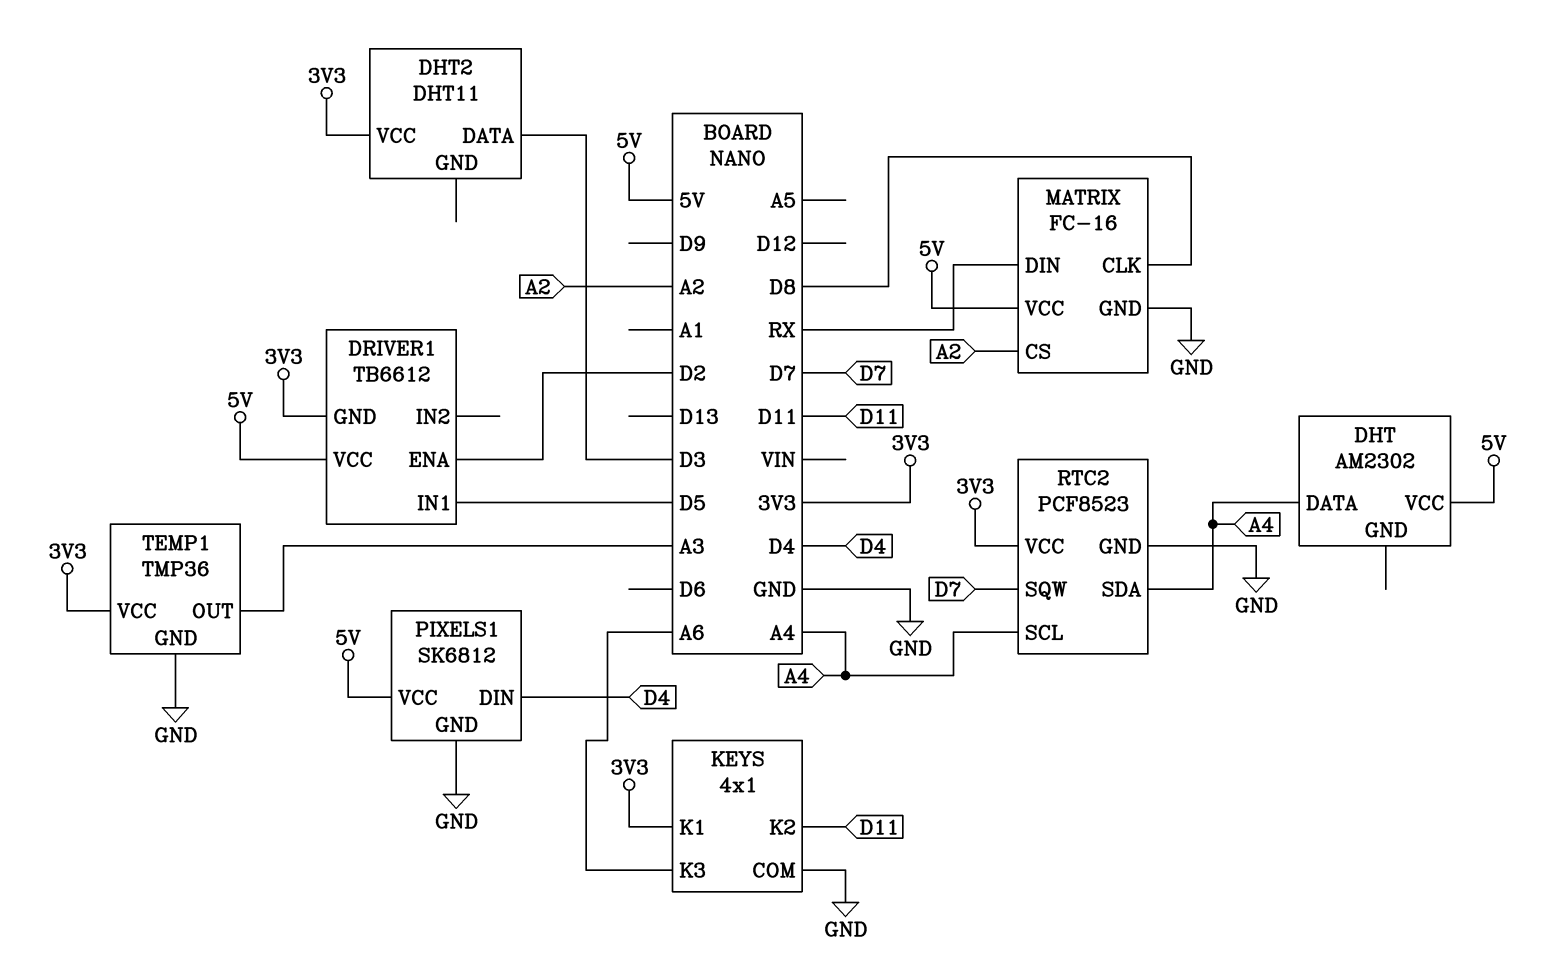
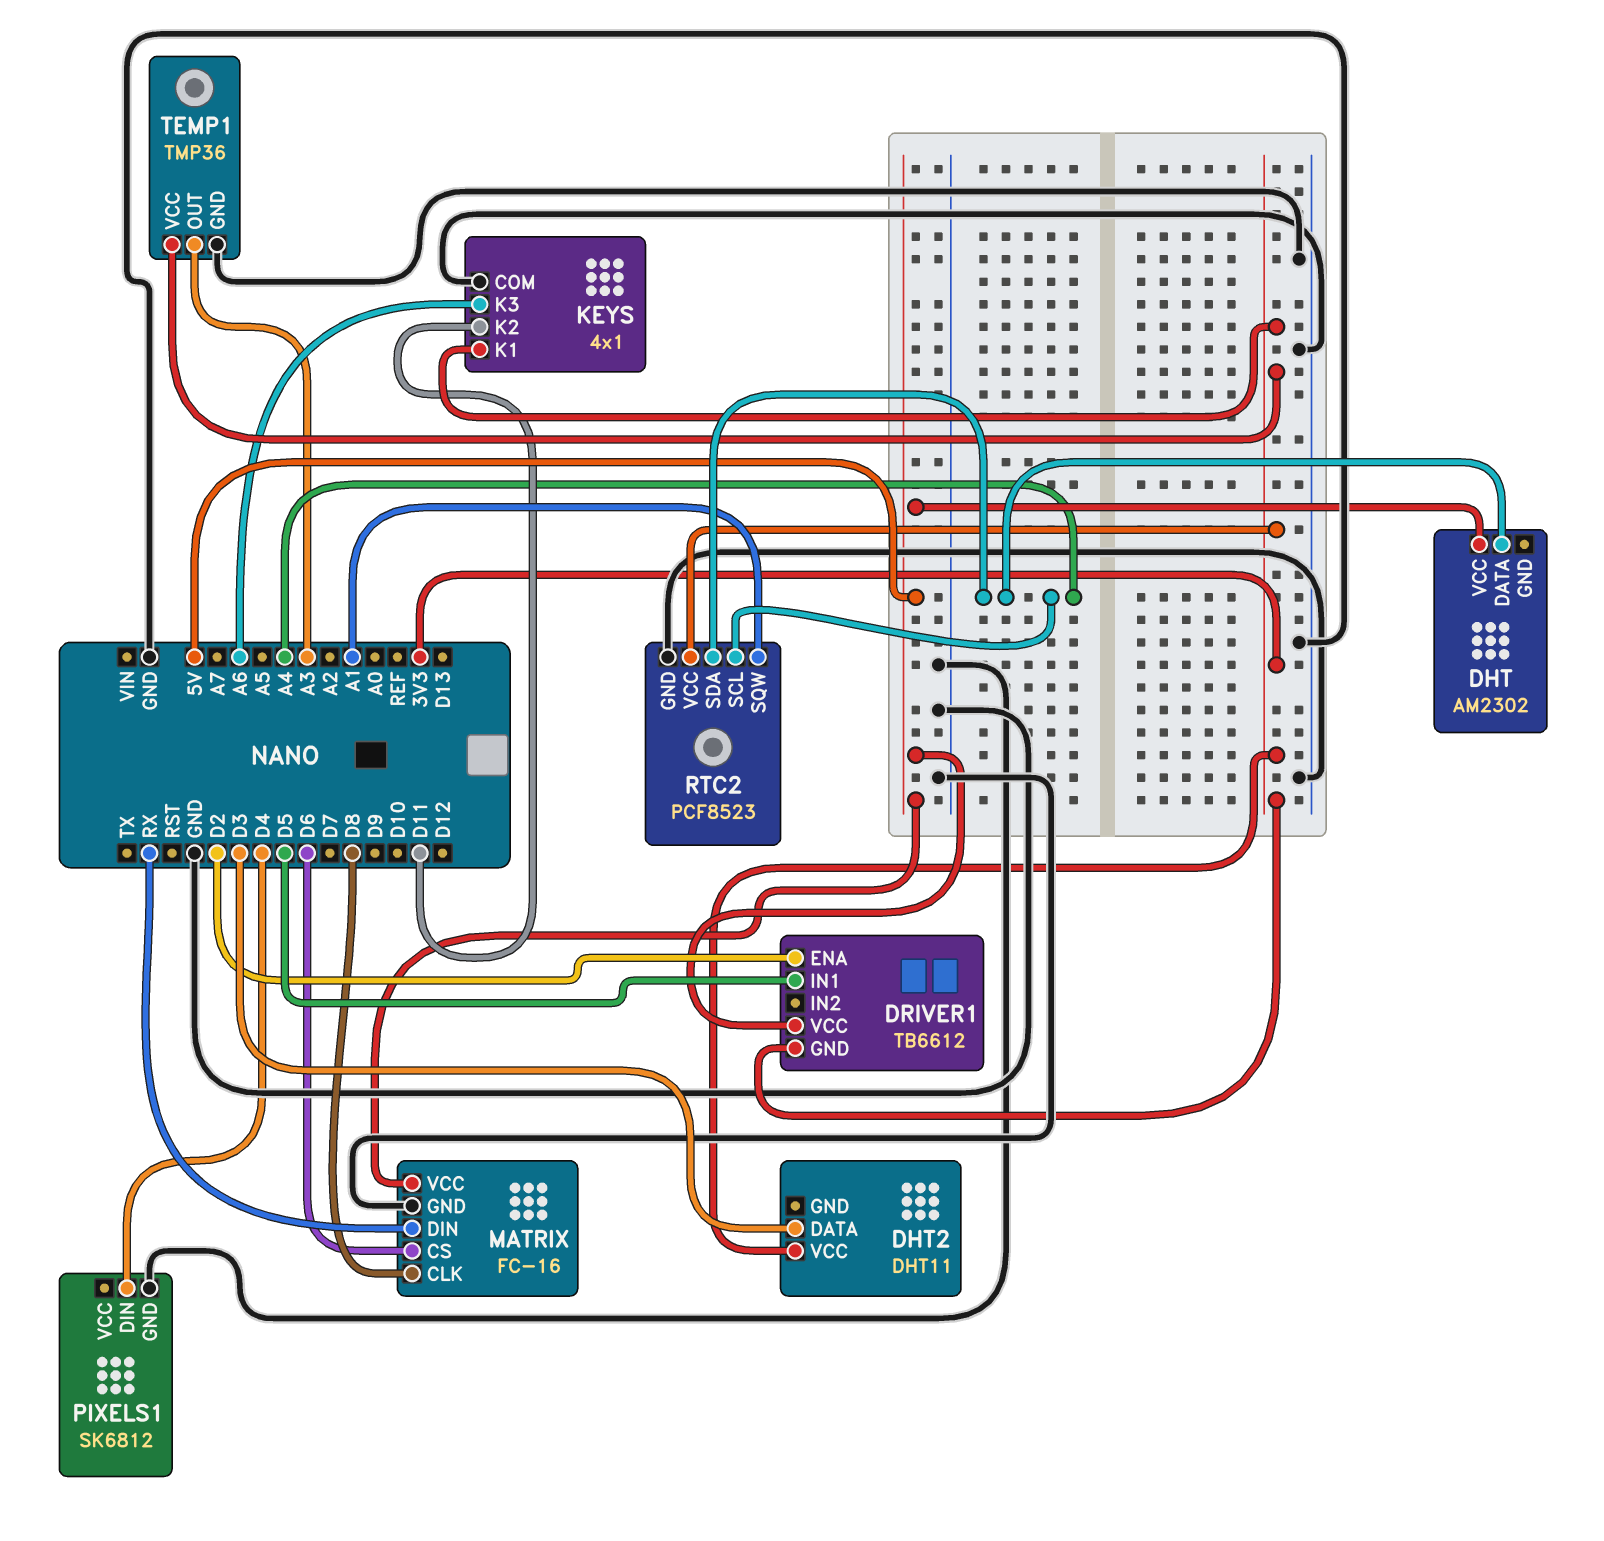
MATRIX pin CS: A2 -> D6
PIXELS1 pin VCC: 5V -> none
RTC2 pin SQW: D7 -> A1

